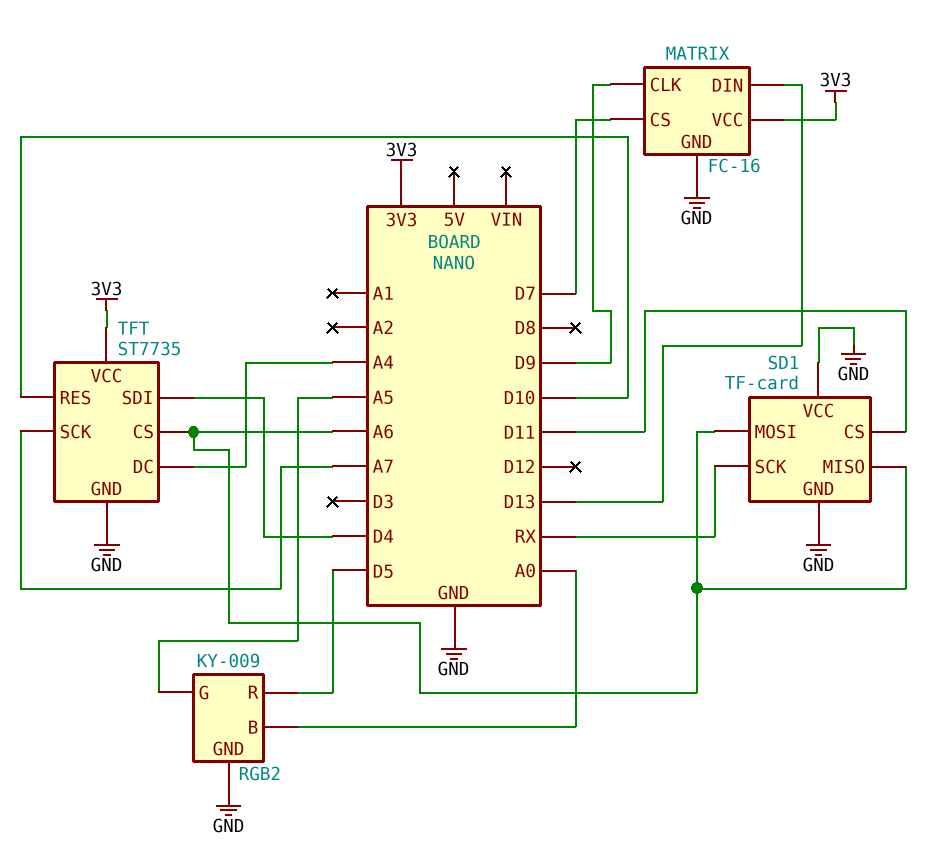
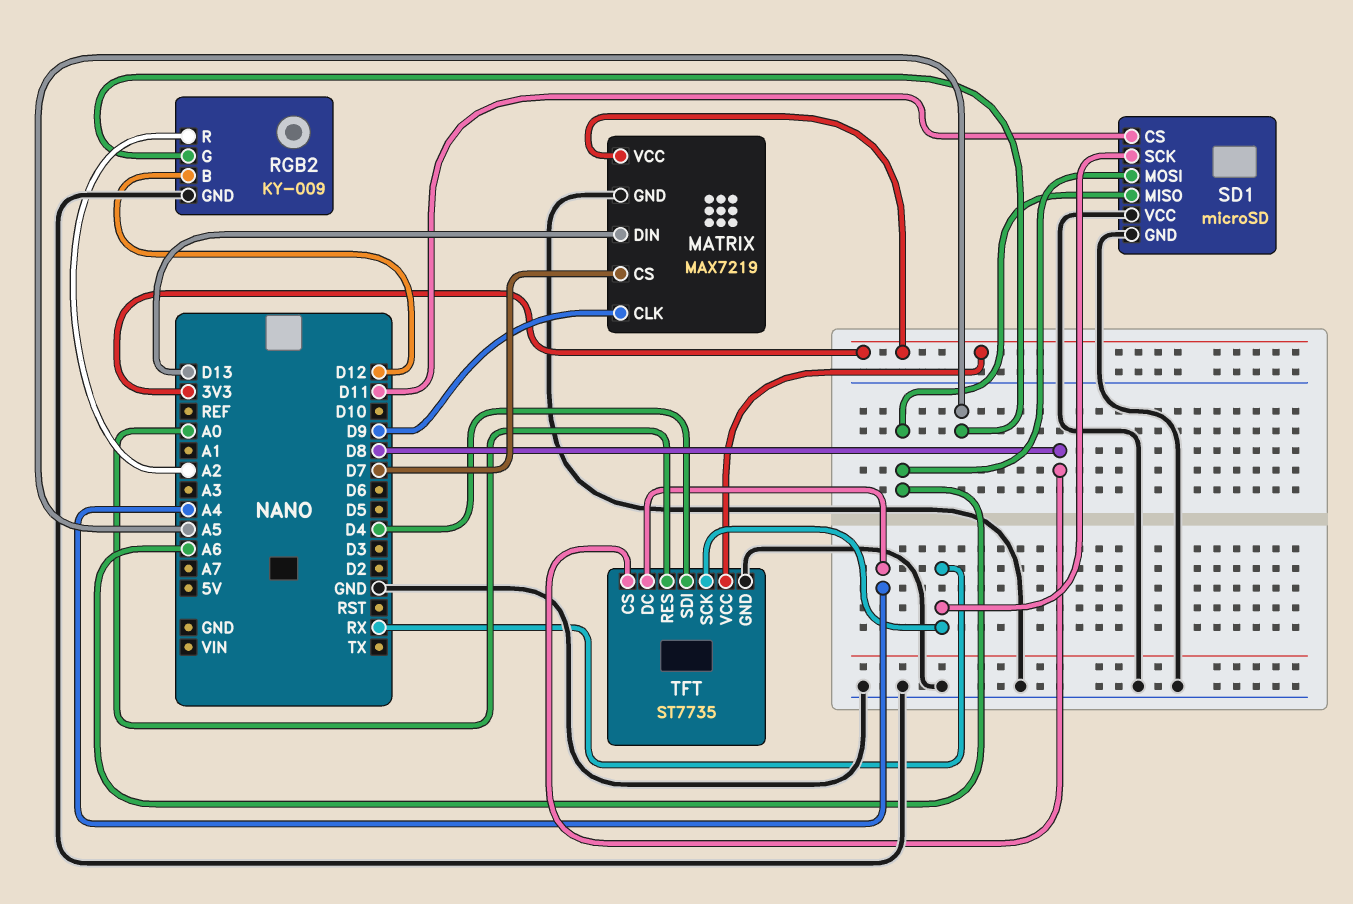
MATRIX: FC-16 -> MAX7219
RGB2 pin B: A0 -> D12
RGB2 pin R: D5 -> A2
SD1: TF-card -> microSD
TFT pin CS: A6 -> D8
TFT pin RES: D10 -> A0
TFT pin SCK: A7 -> RX

